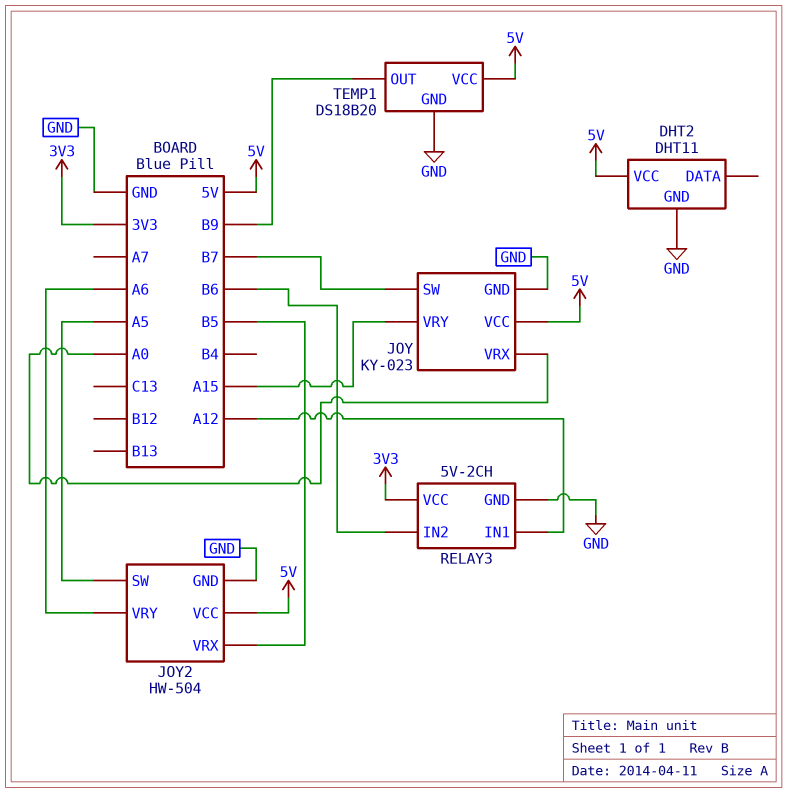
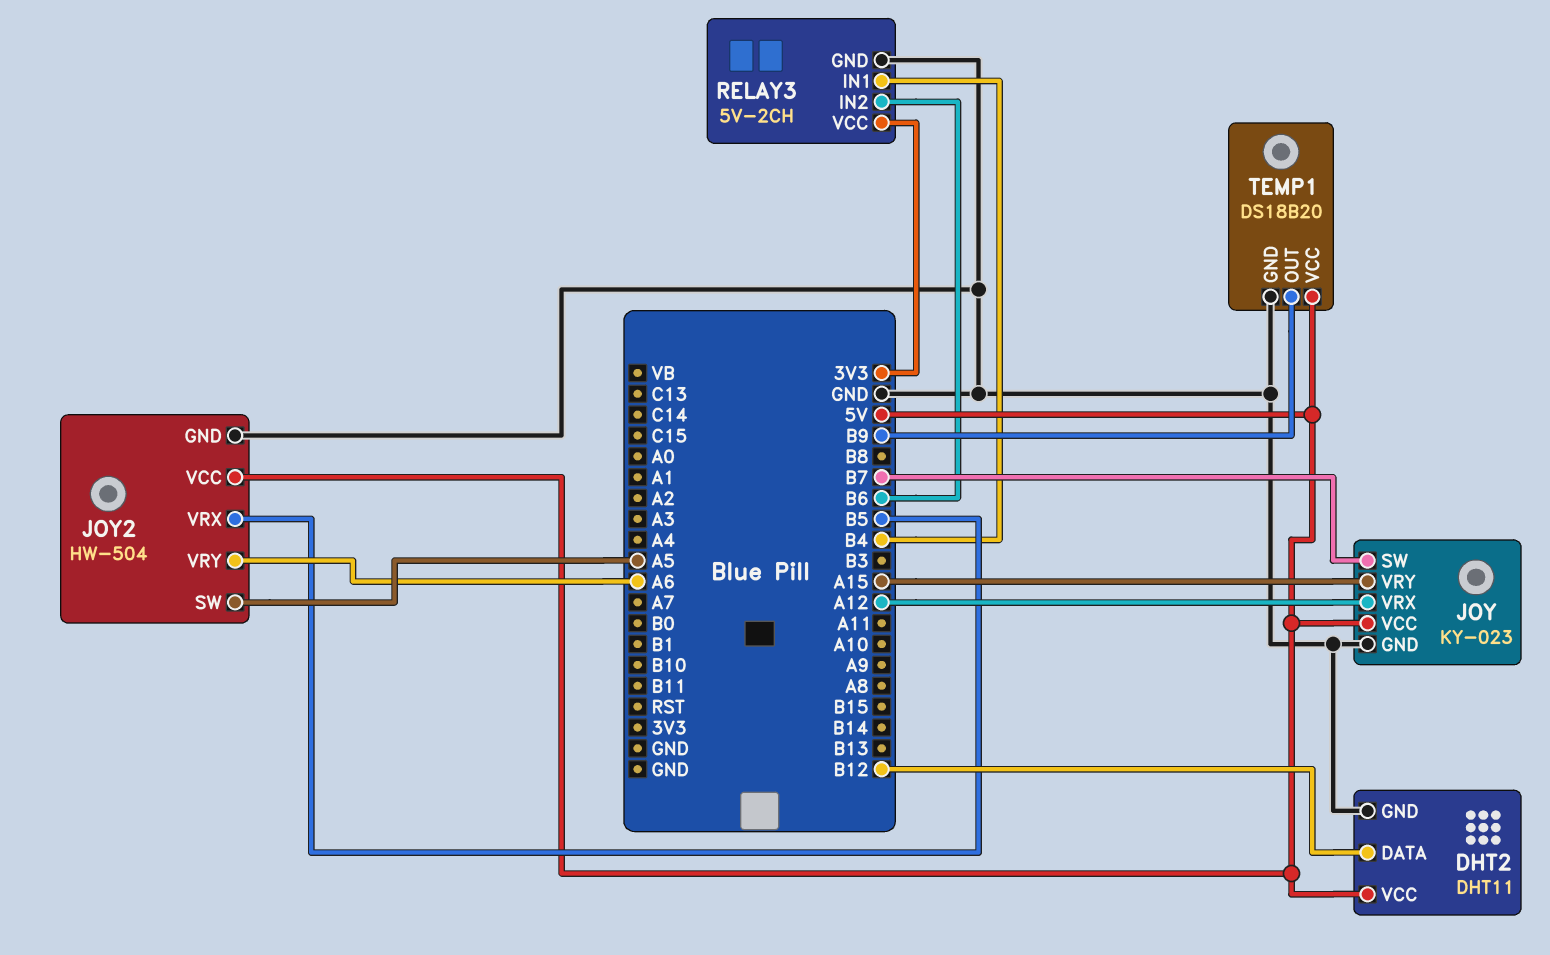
DHT2 pin DATA: none -> B12
JOY pin VRX: A0 -> A12
RELAY3 pin IN1: A12 -> B4

